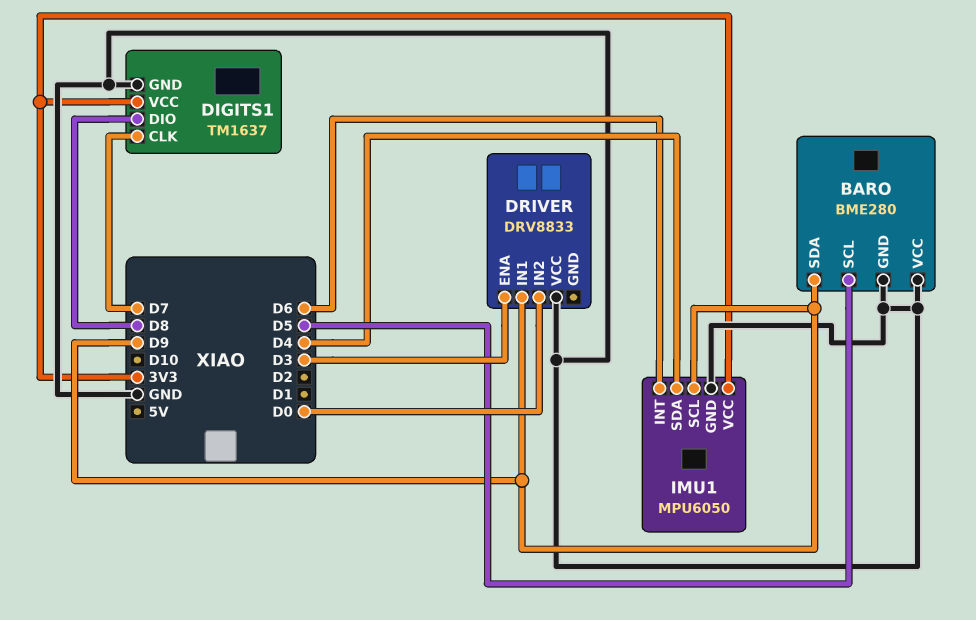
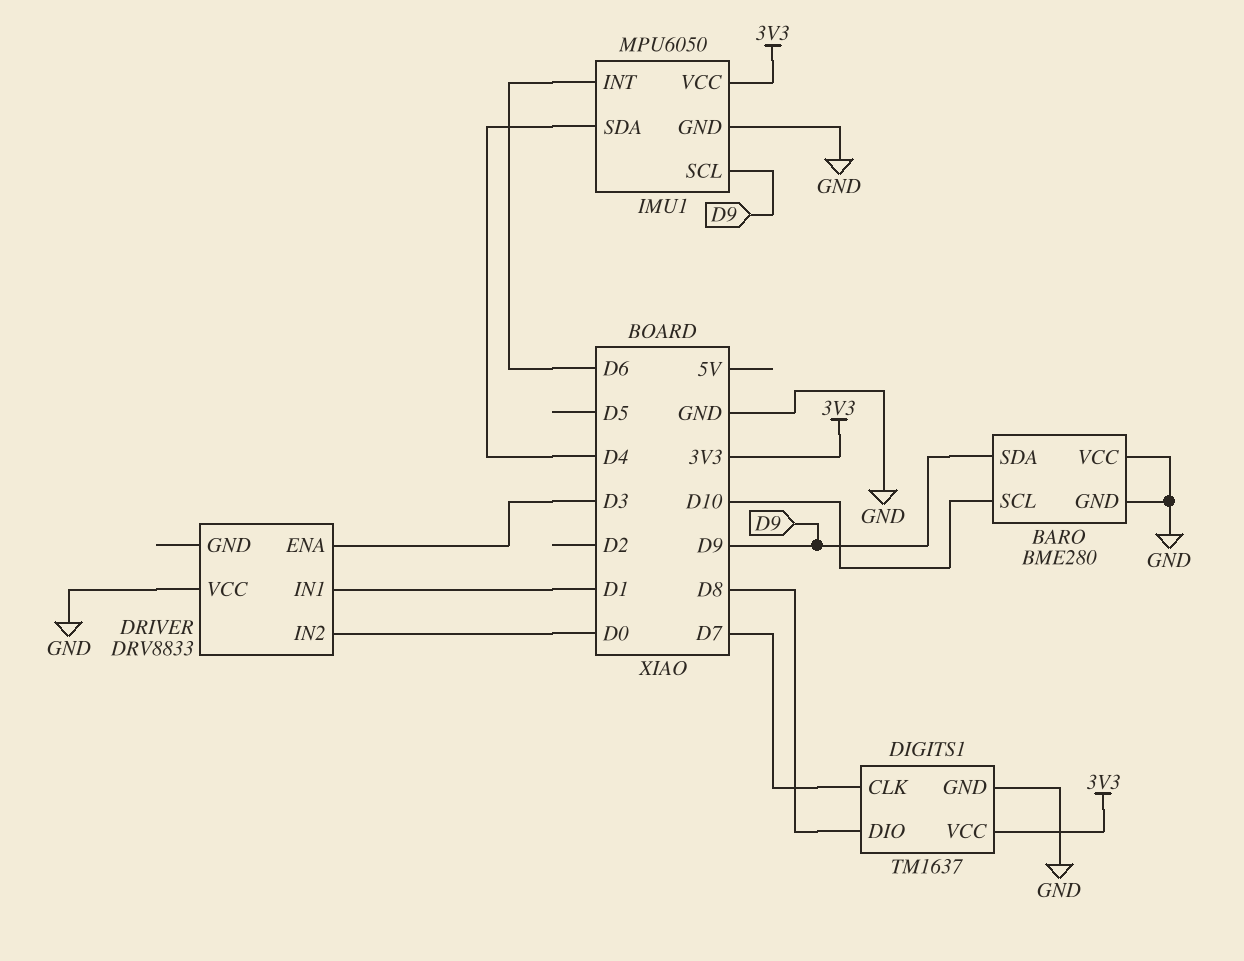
BARO pin SCL: D5 -> D10
DRIVER pin IN1: D9 -> D1

